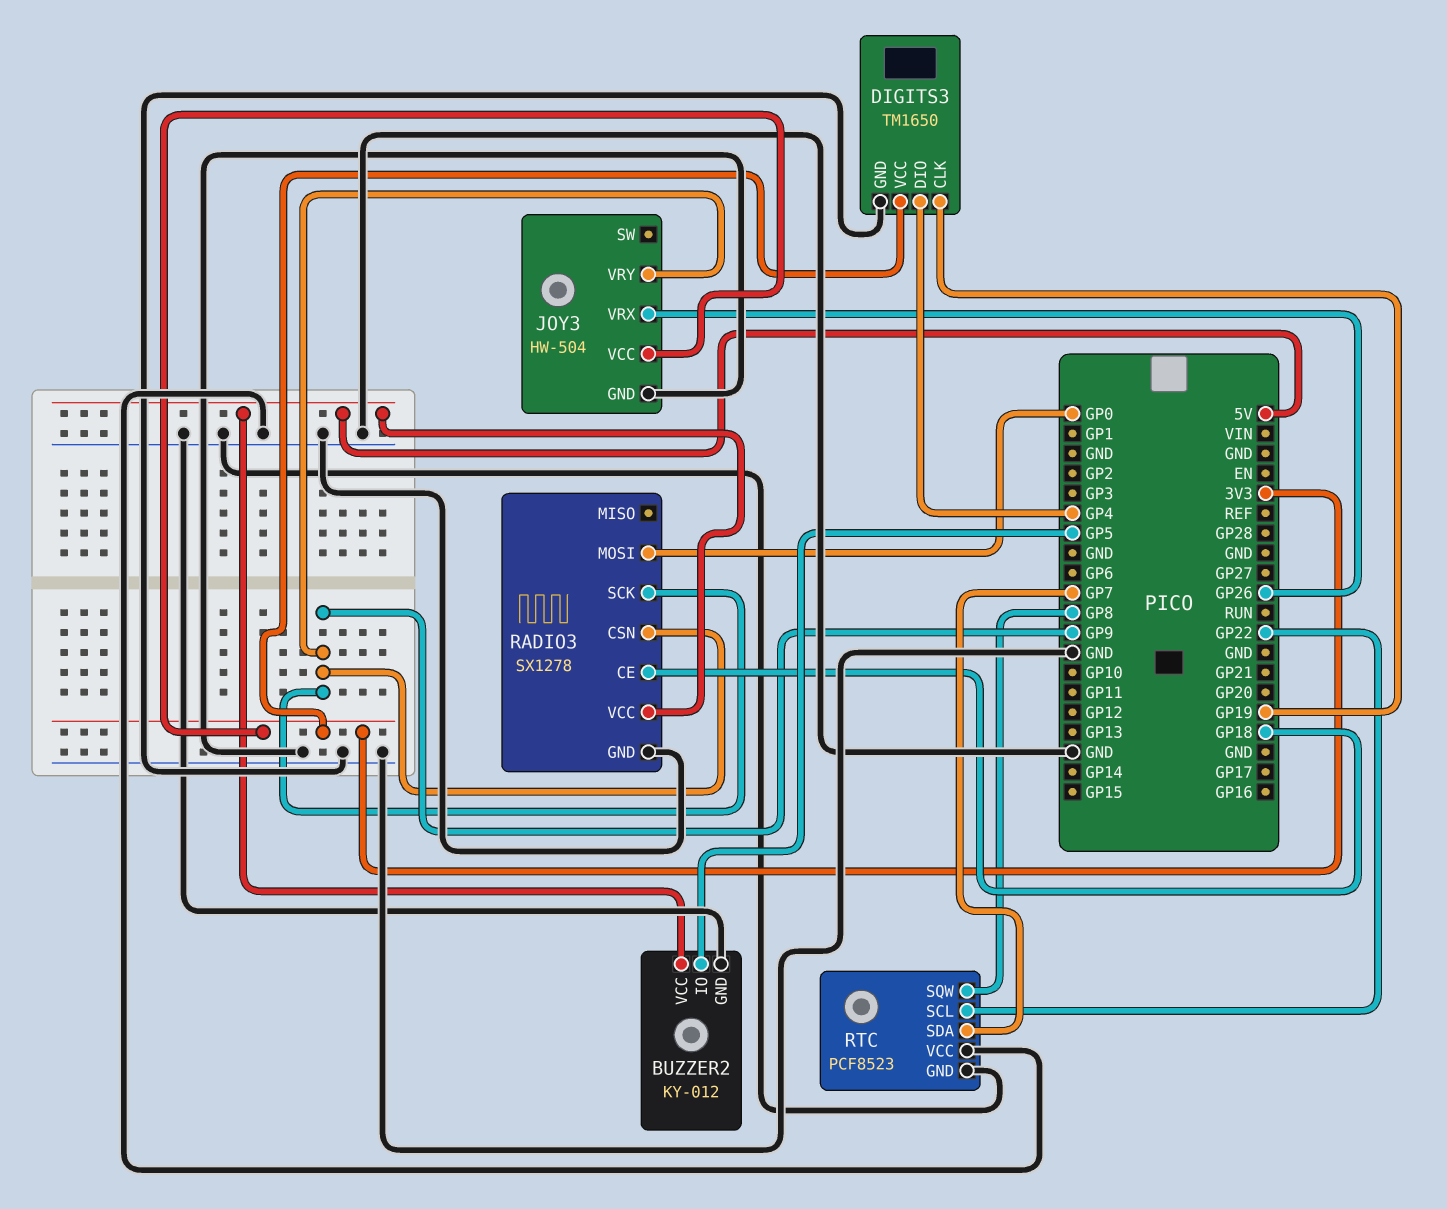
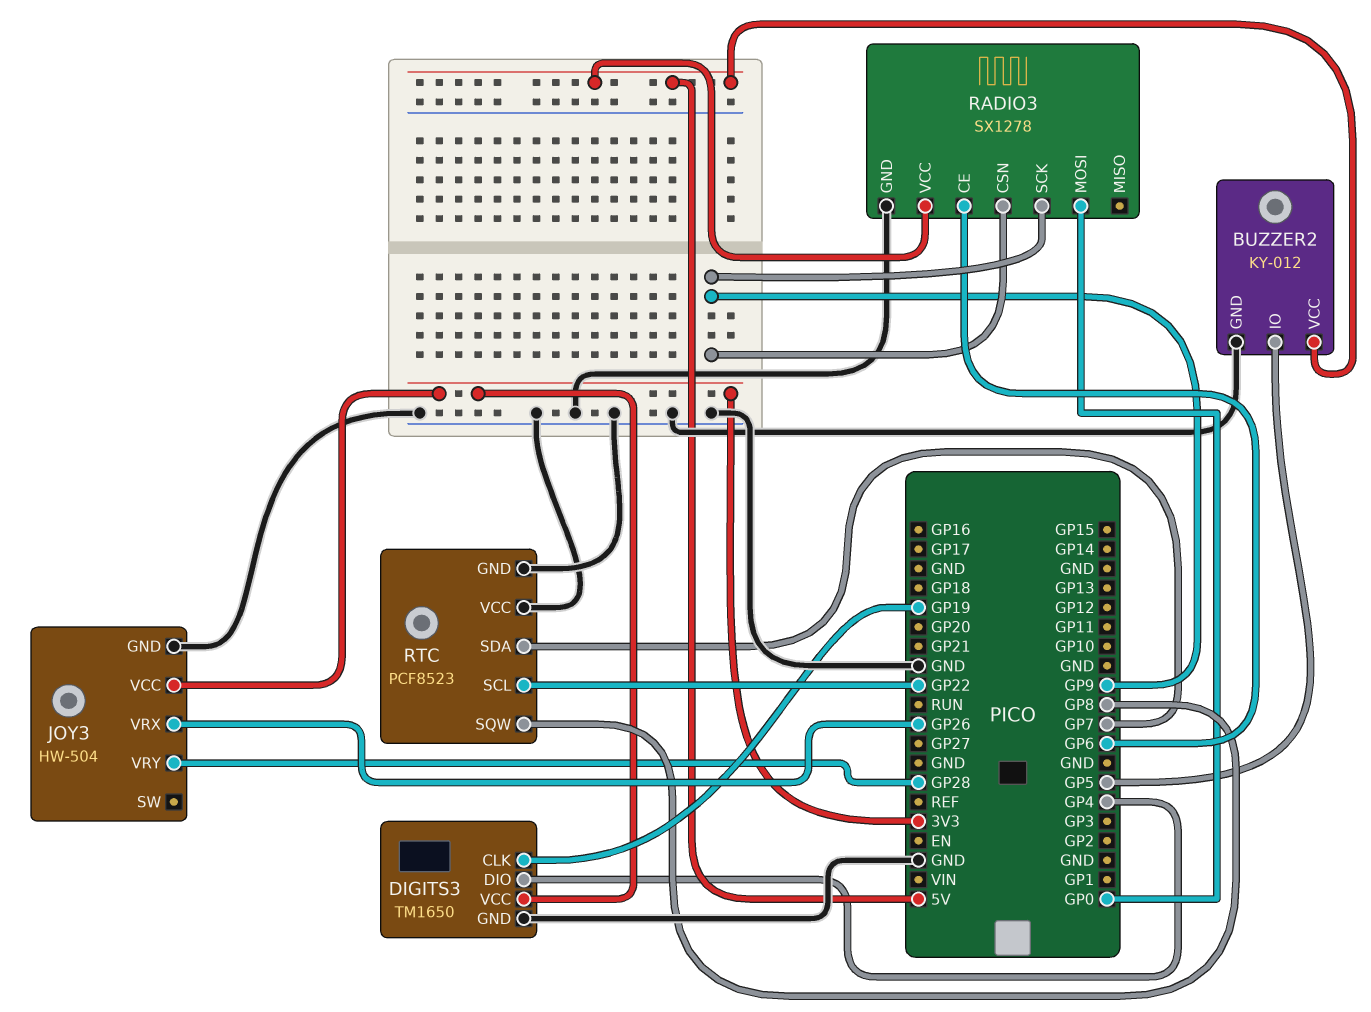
JOY3 pin VRY: GP9 -> GP28
RADIO3 pin CE: GP18 -> GP6

